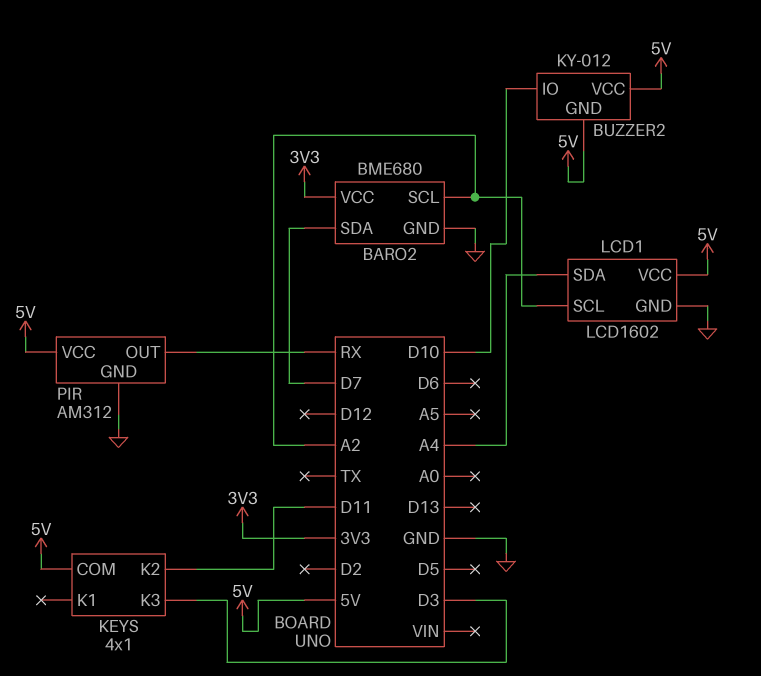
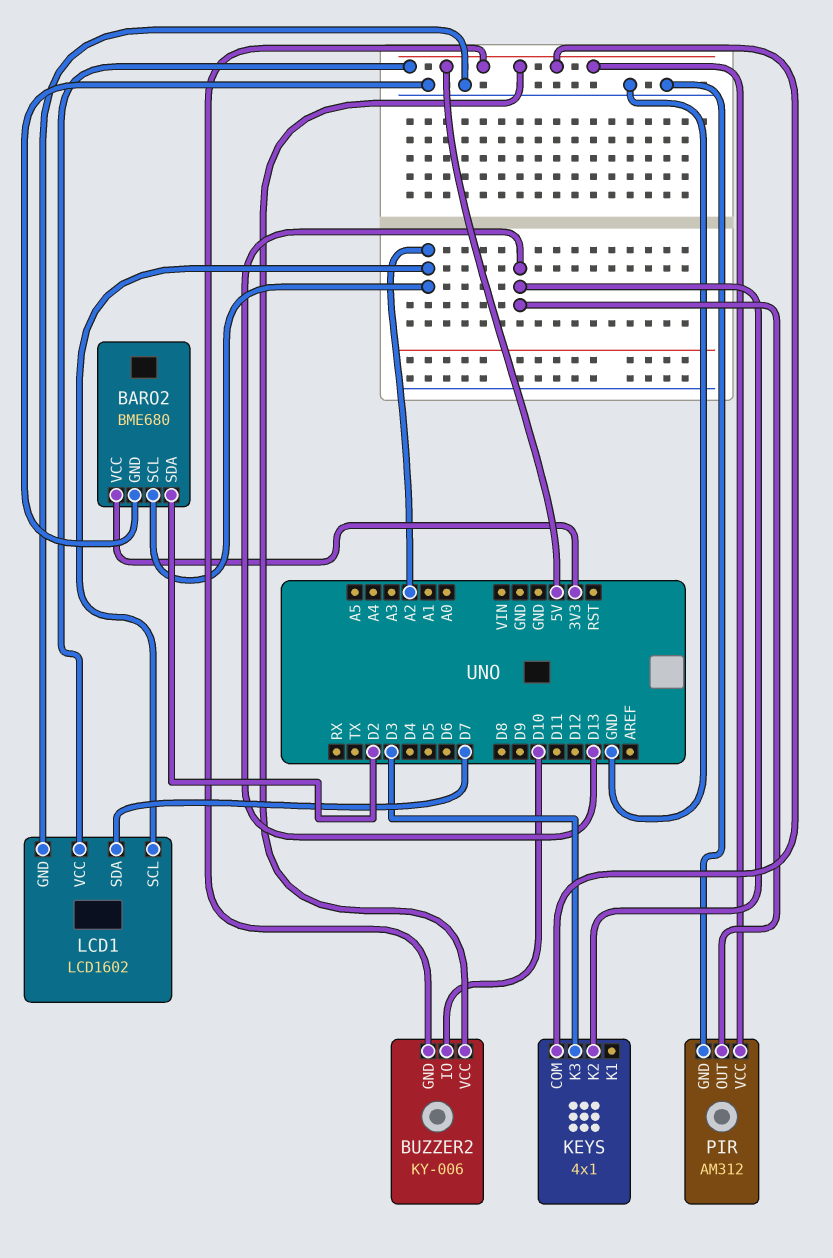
BARO2 pin SDA: D7 -> D2
BUZZER2: KY-012 -> KY-006
KEYS pin K2: D11 -> D13
LCD1 pin SDA: A4 -> D7
PIR pin OUT: RX -> D13

